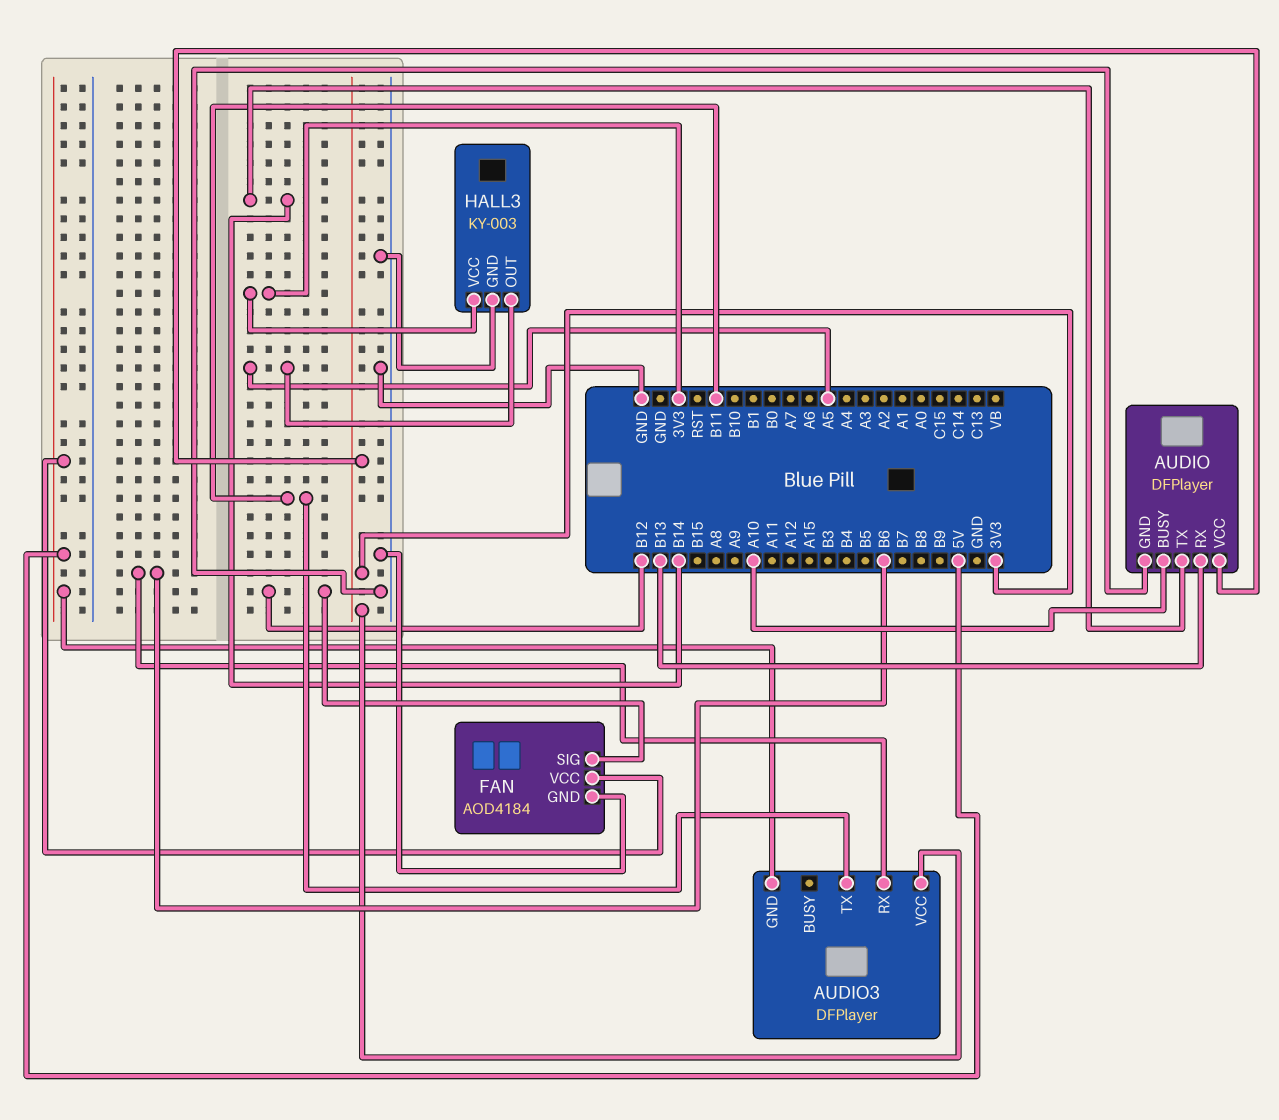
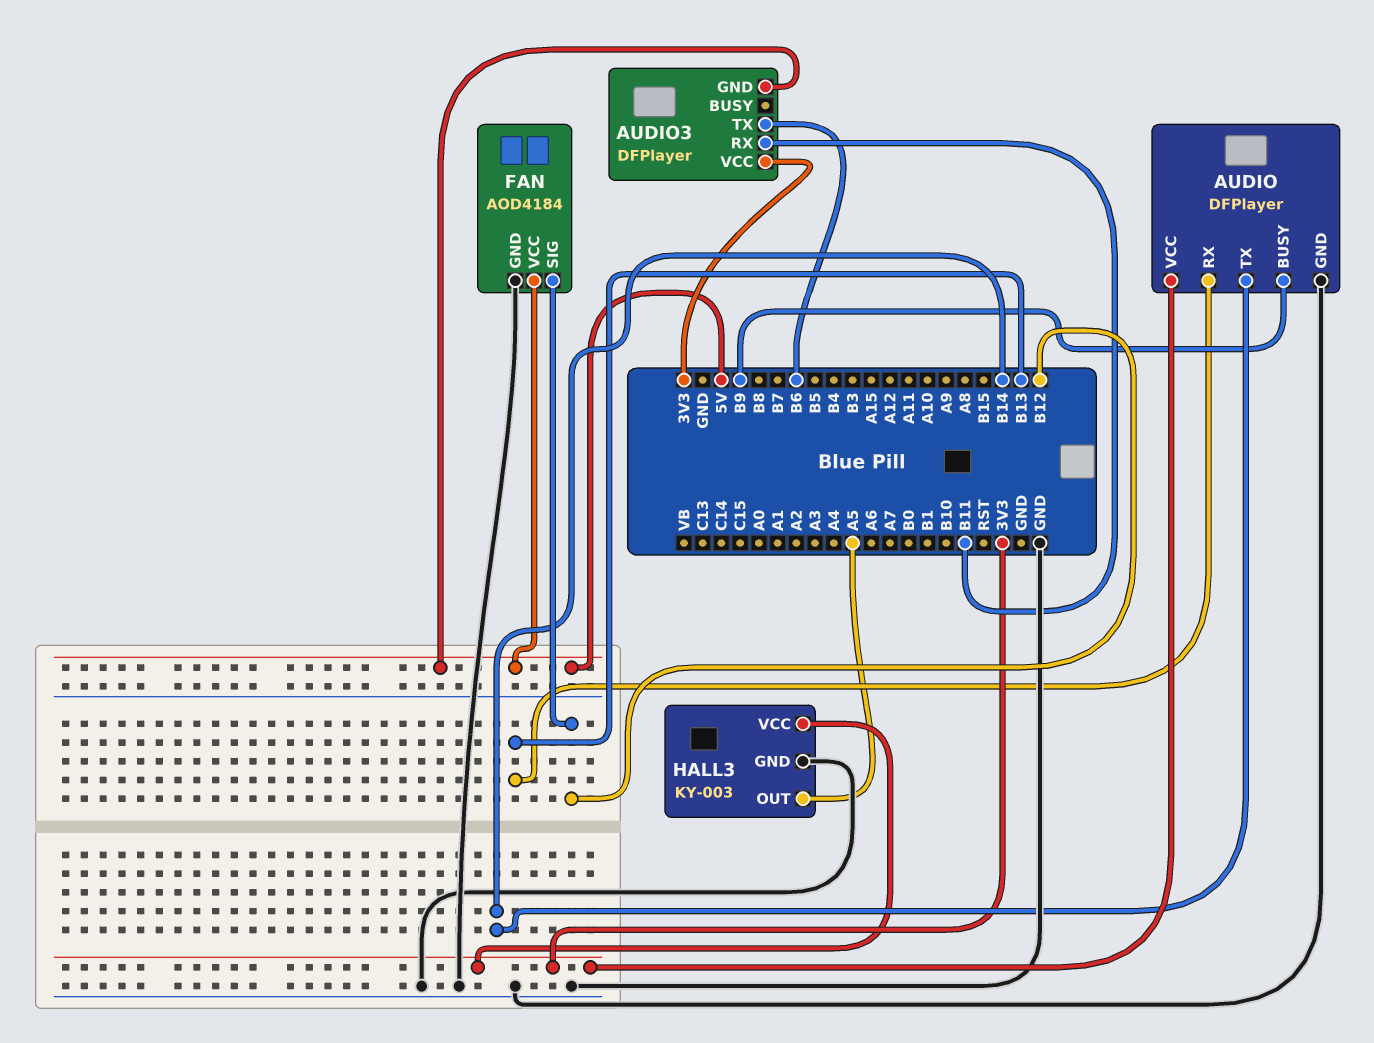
AUDIO pin BUSY: A10 -> B9
AUDIO3 pin RX: B6 -> B11
AUDIO3 pin TX: B11 -> B6

